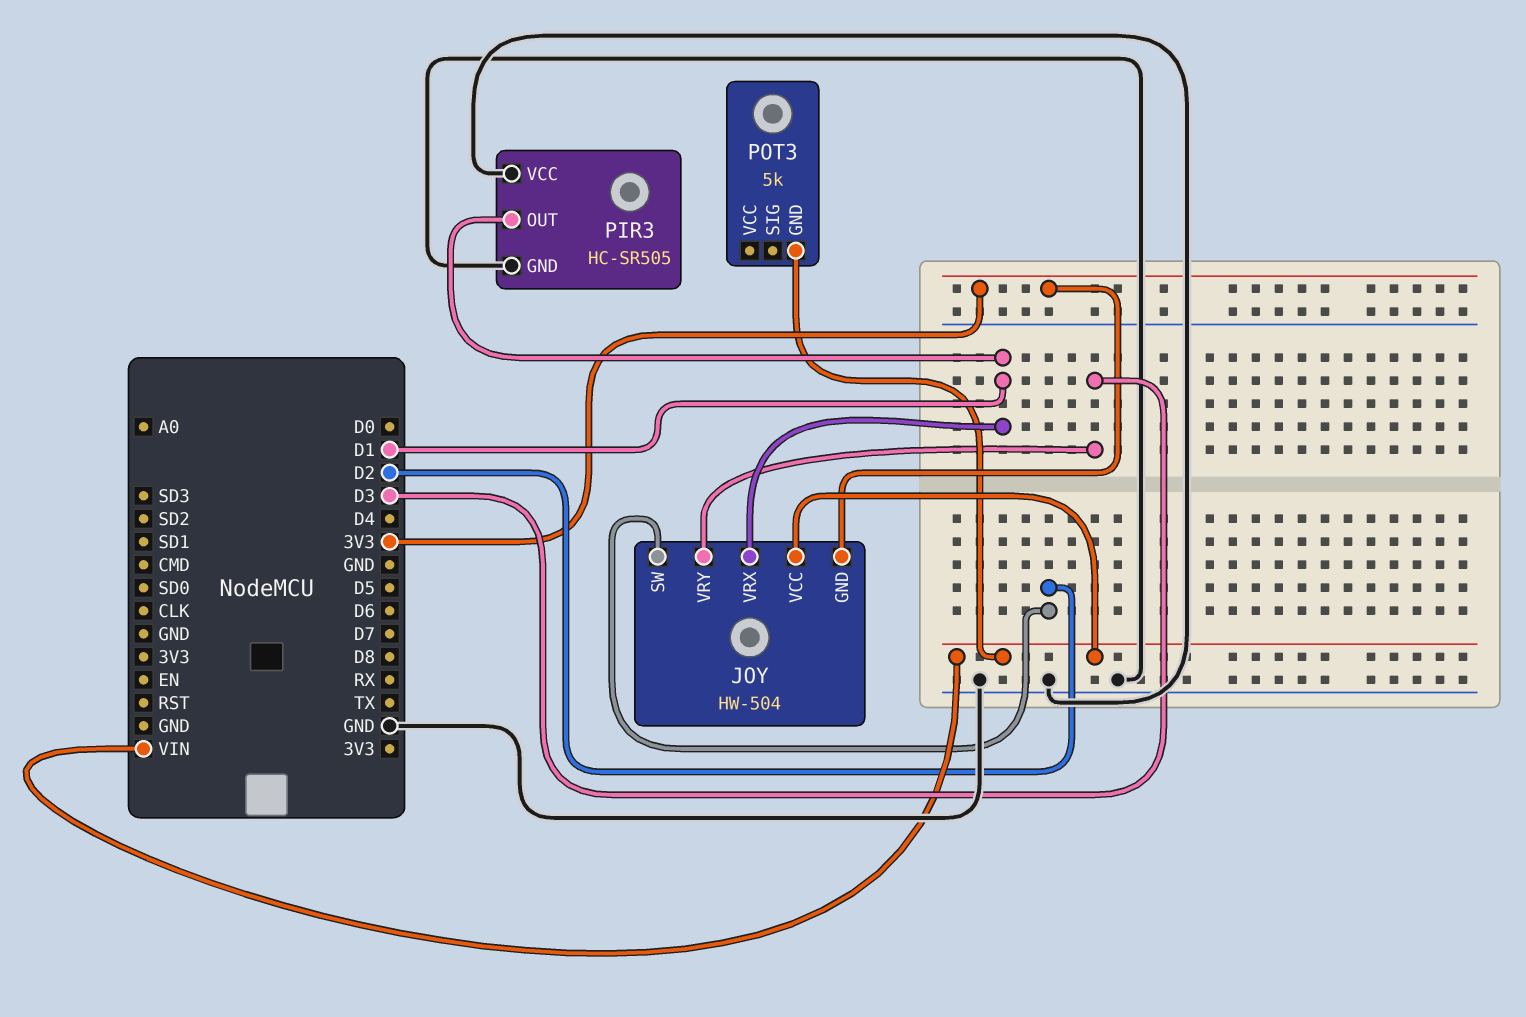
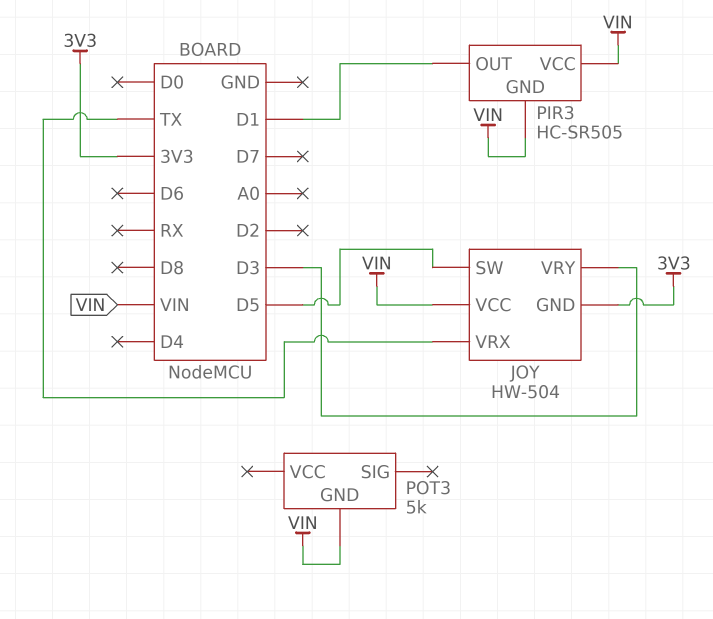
JOY pin SW: D2 -> D5
JOY pin VRX: D1 -> TX
PIR3 pin GND: GND -> VIN
PIR3 pin VCC: GND -> VIN

